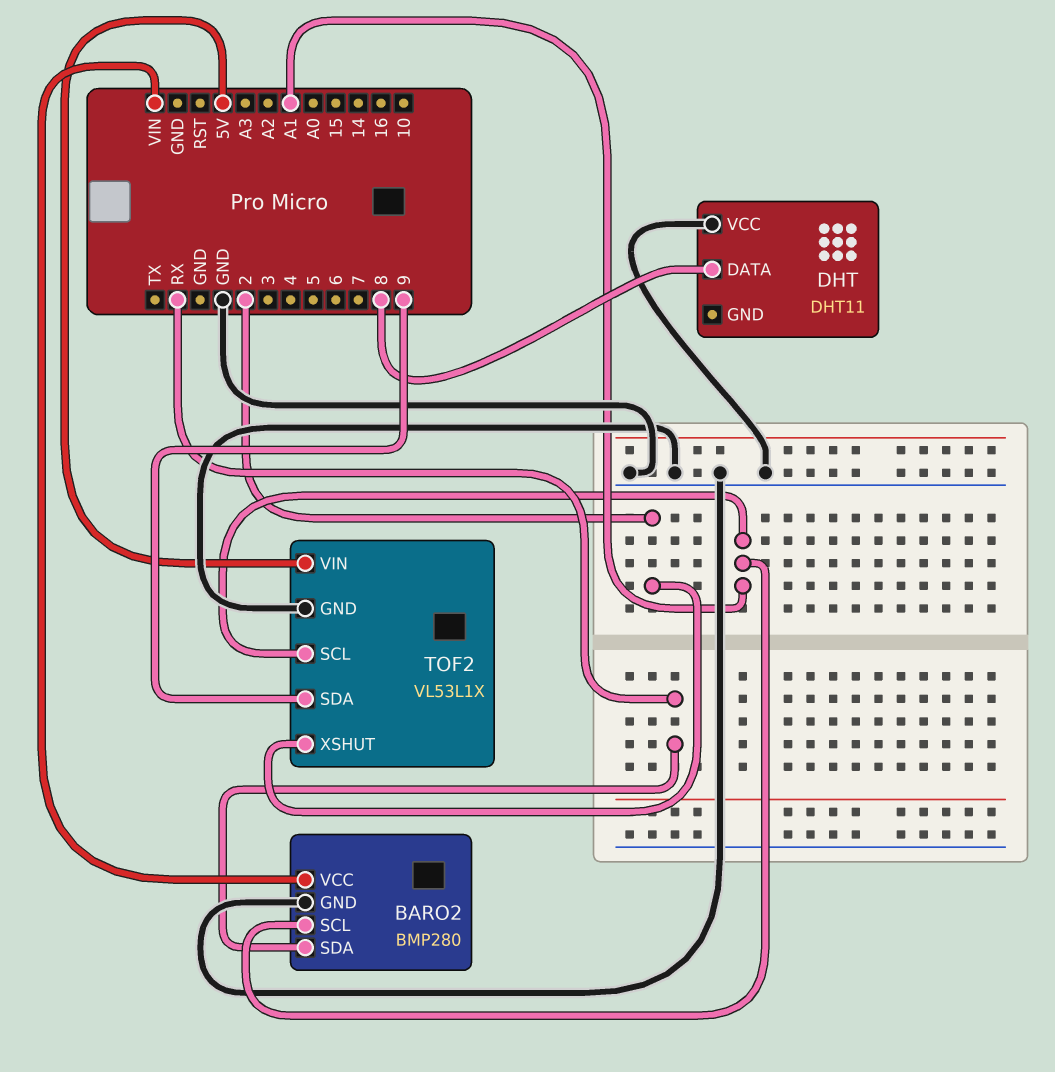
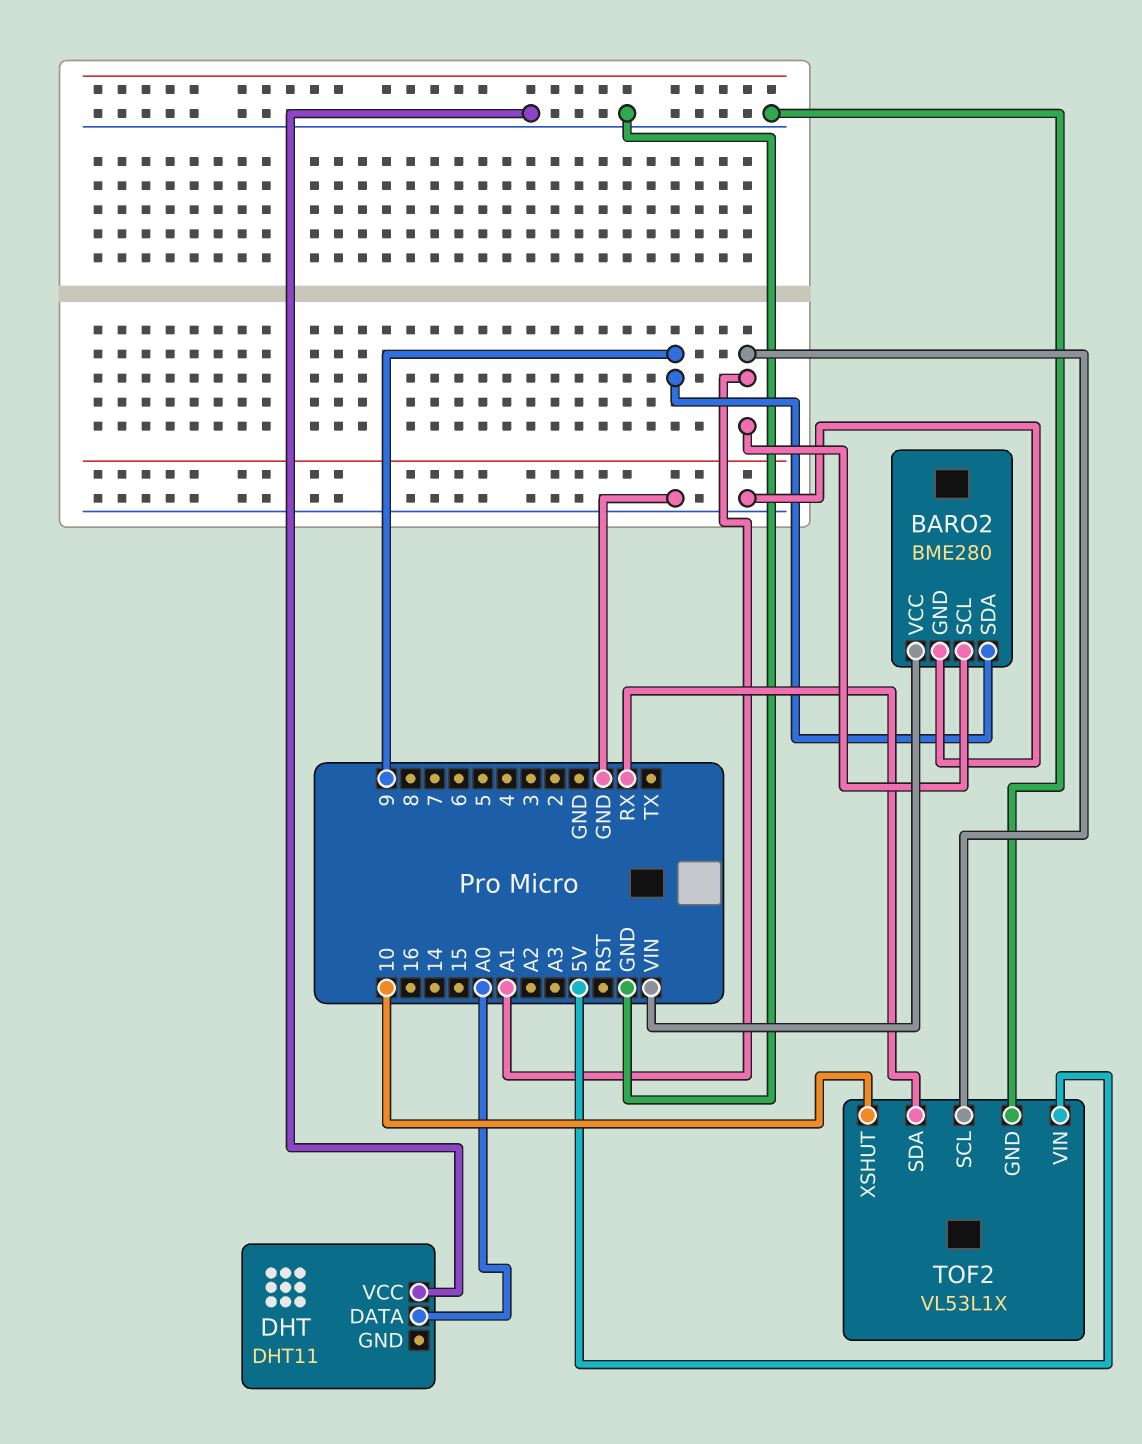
BARO2: BMP280 -> BME280
BARO2 pin SDA: RX -> 9
DHT pin DATA: 8 -> A0
TOF2 pin SDA: 9 -> RX
TOF2 pin XSHUT: 2 -> 10

